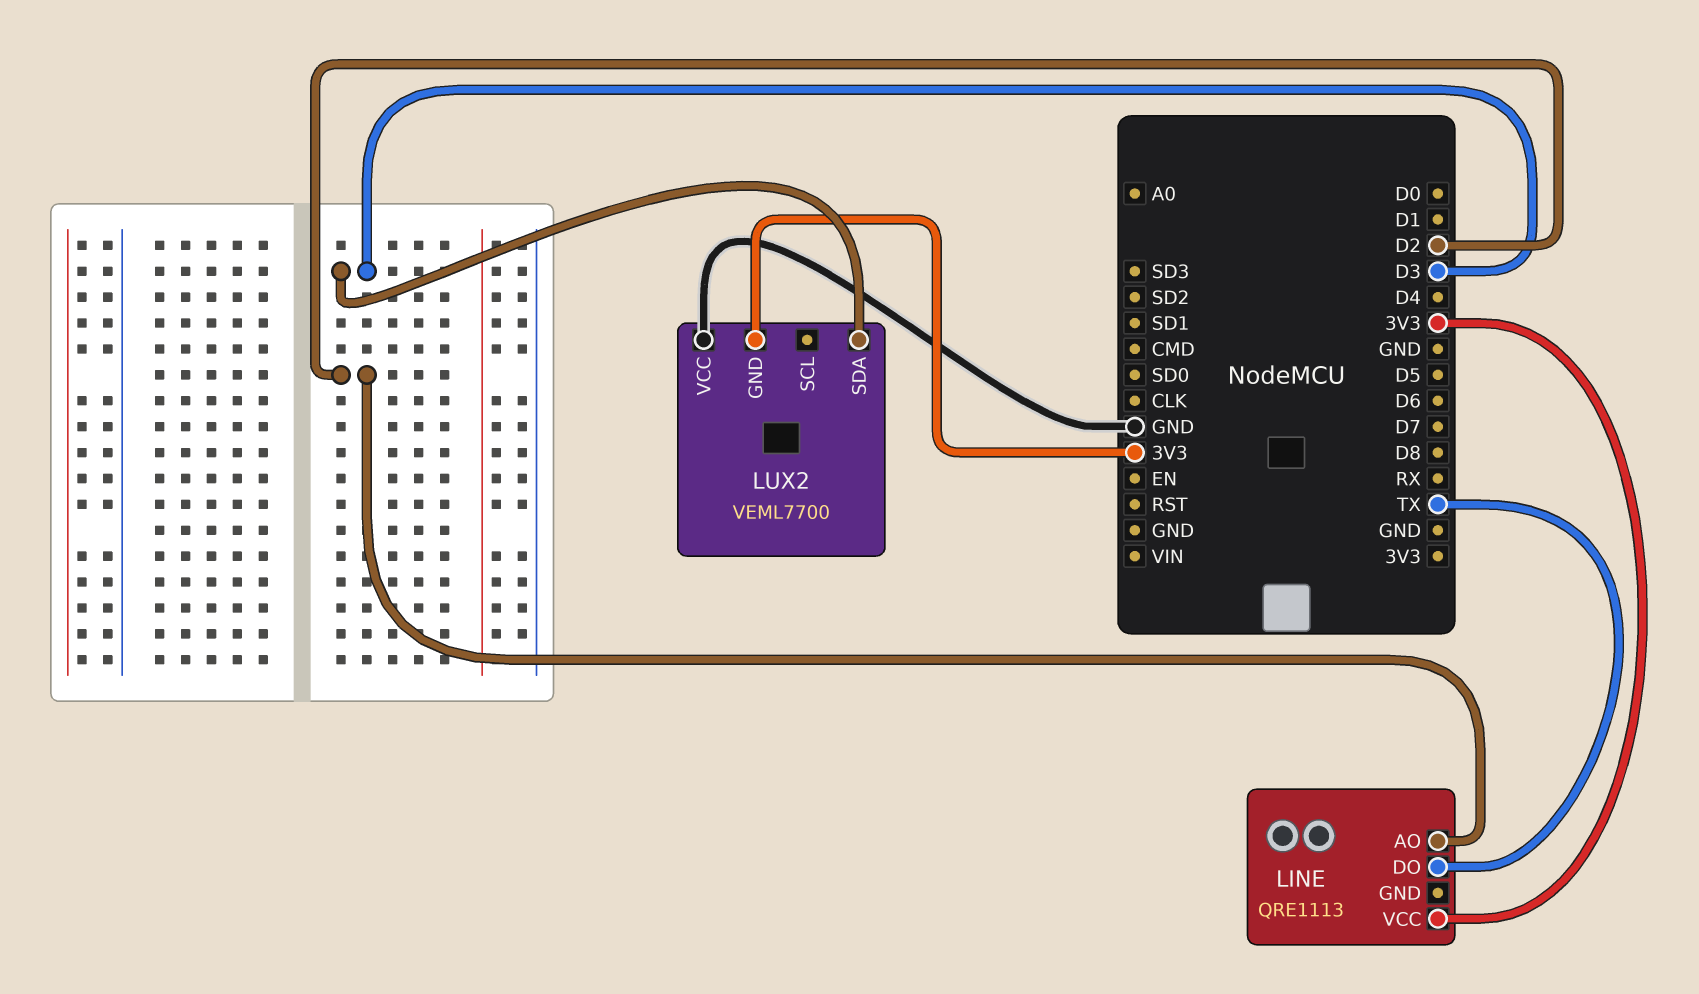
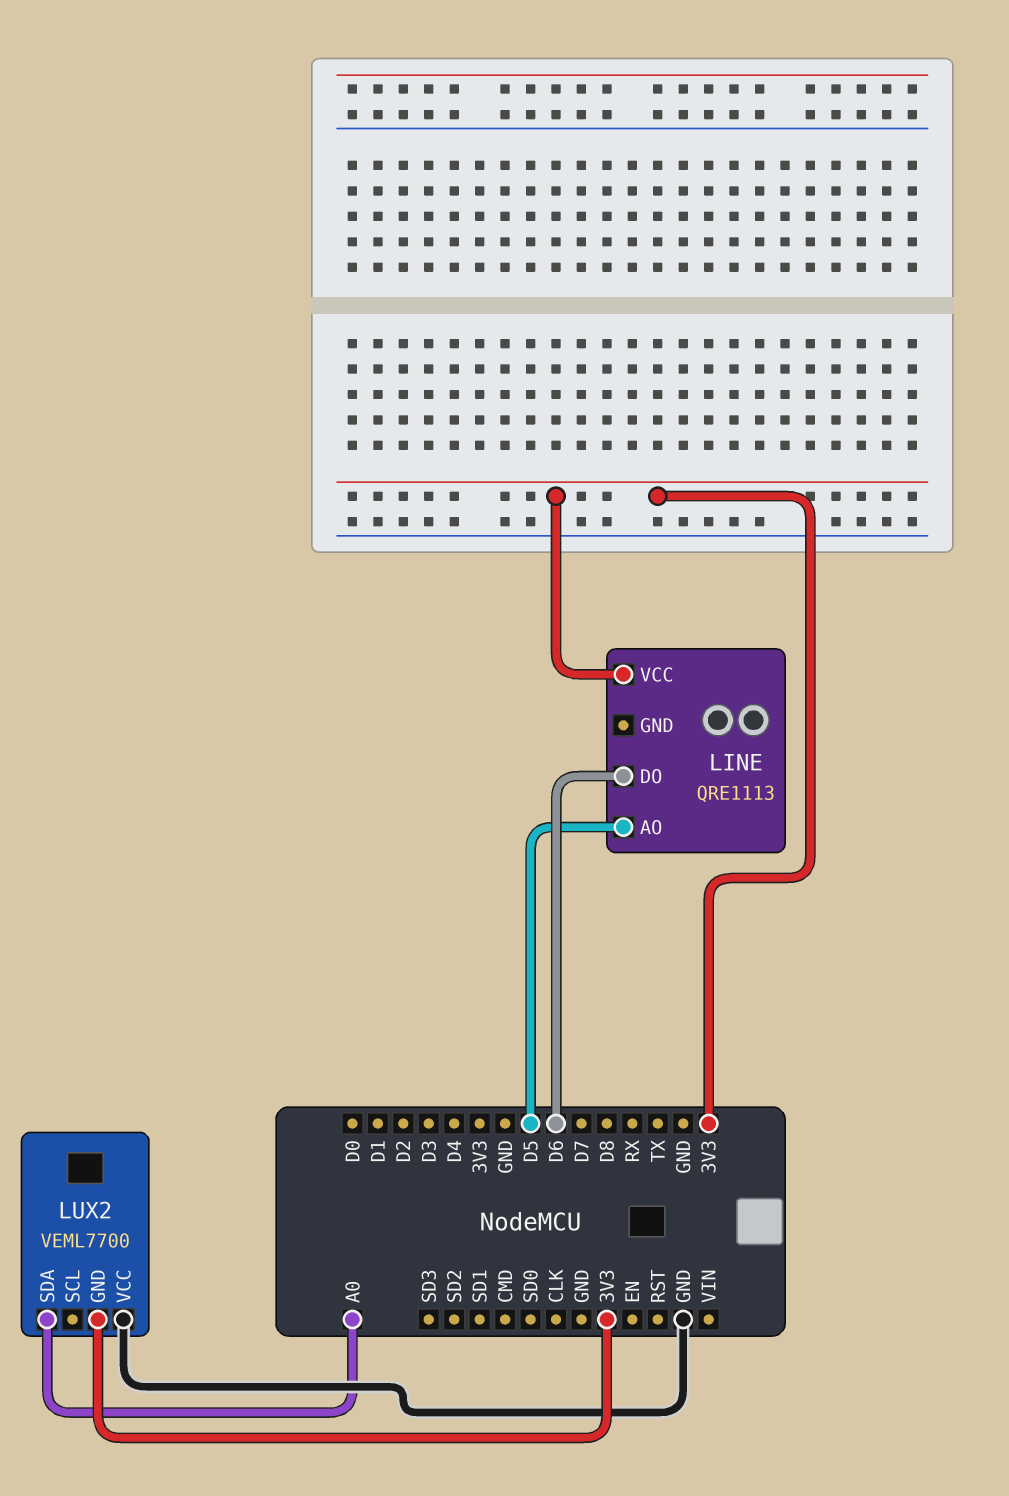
LINE pin AO: D2 -> D5
LINE pin DO: TX -> D6
LUX2 pin SDA: D3 -> A0

